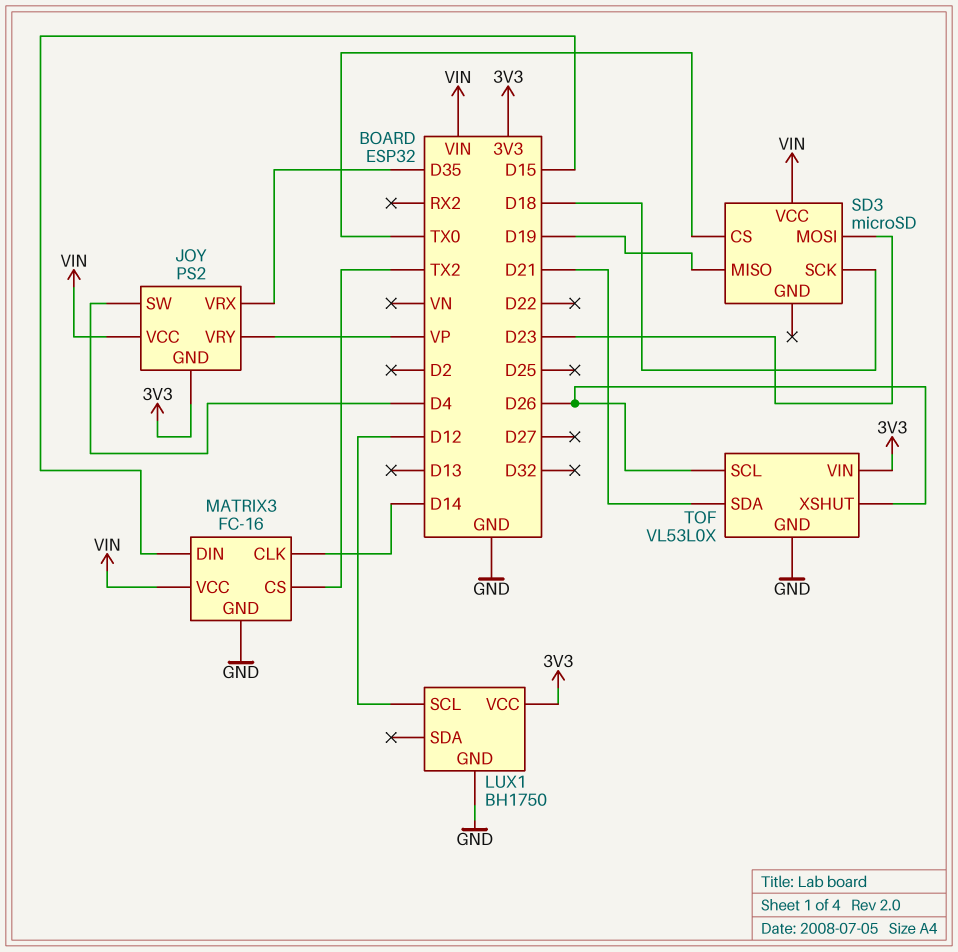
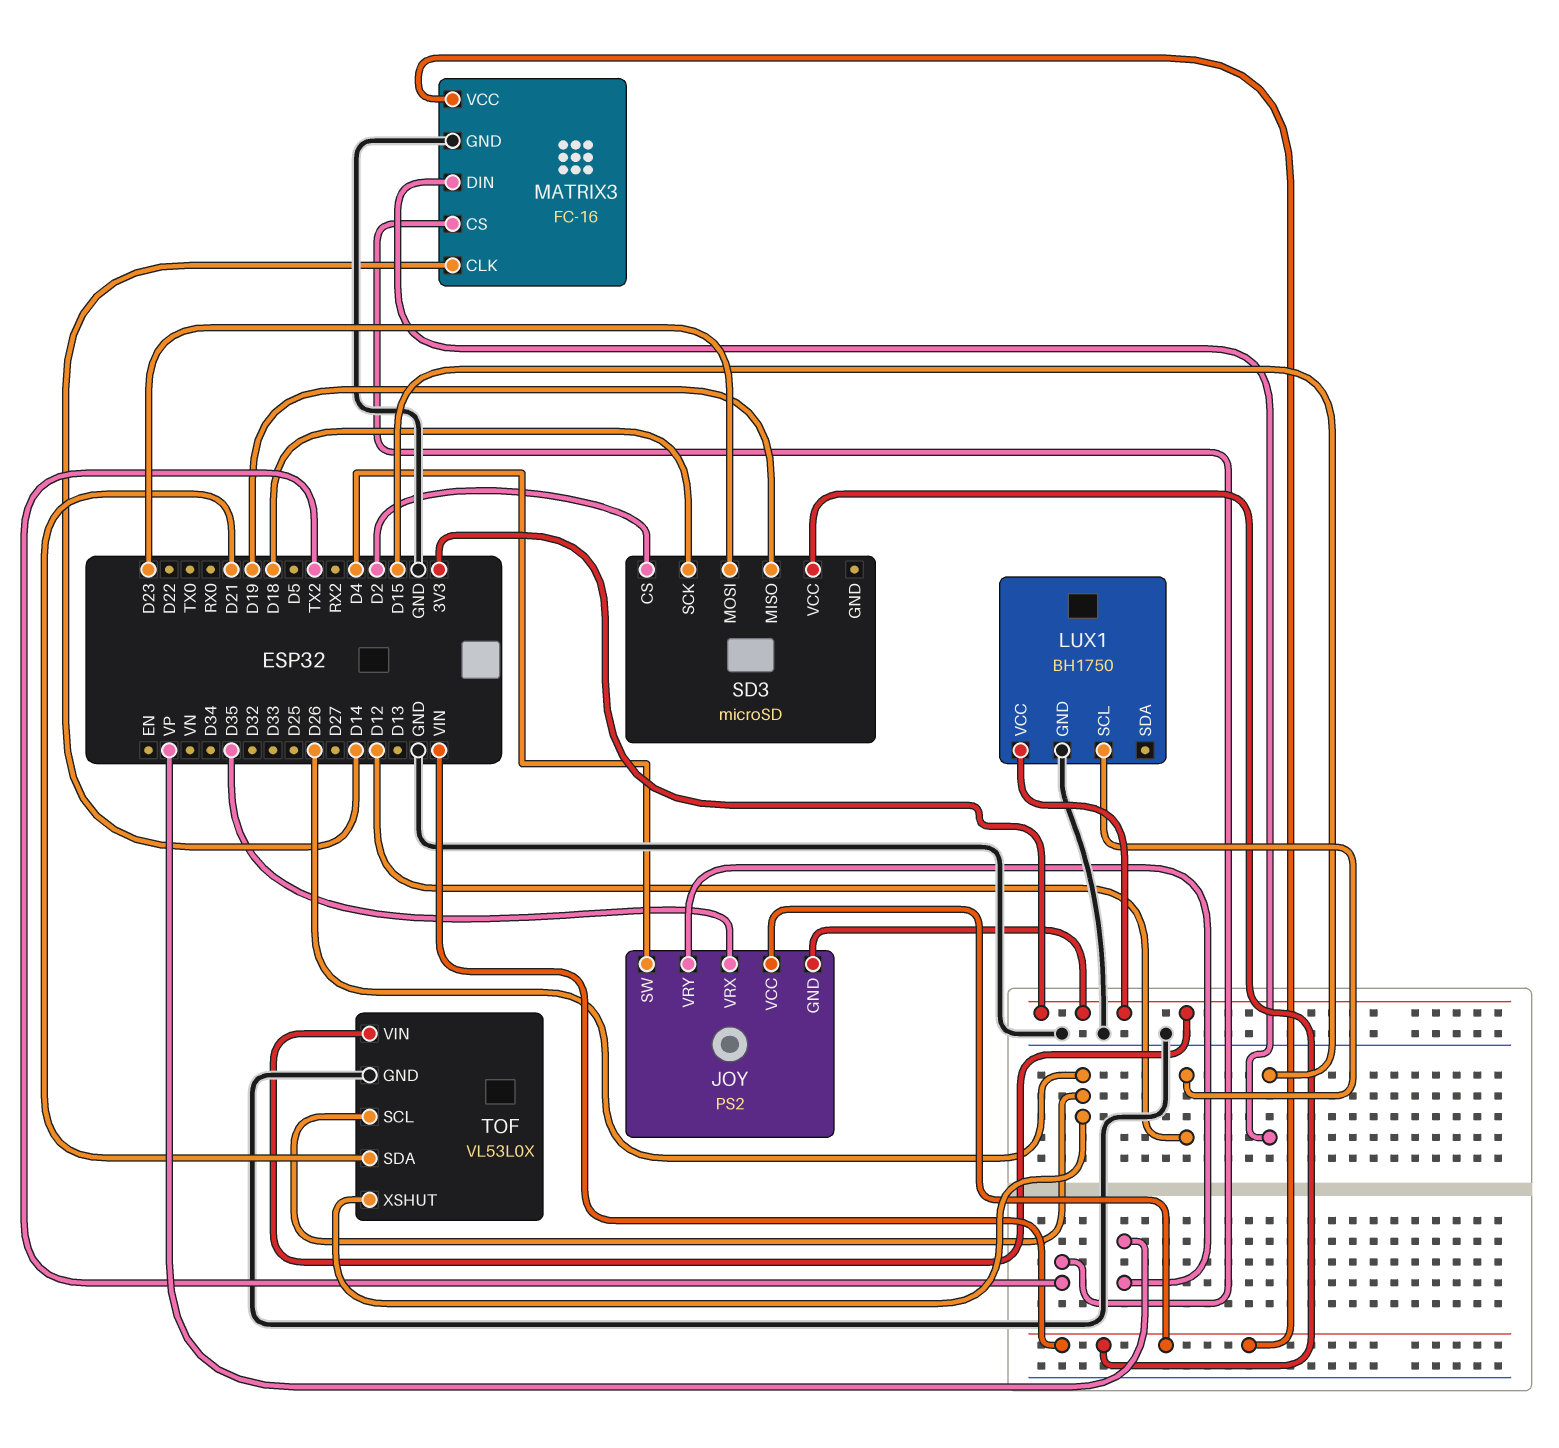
SD3 pin CS: TX0 -> D2

